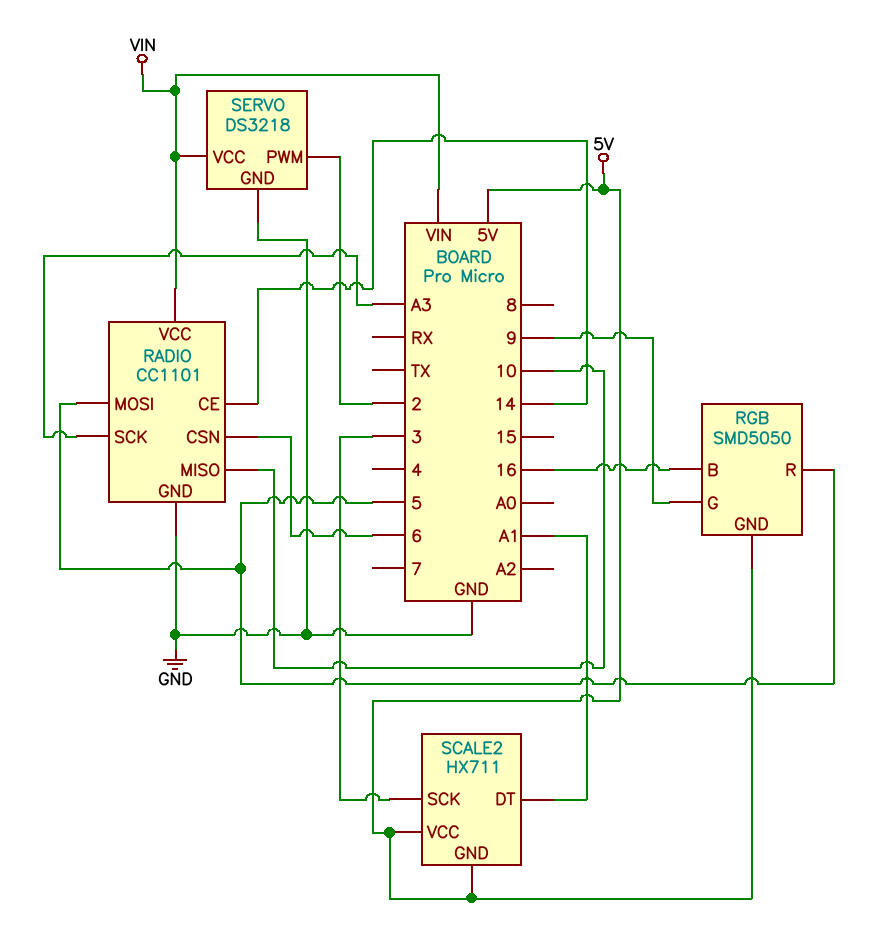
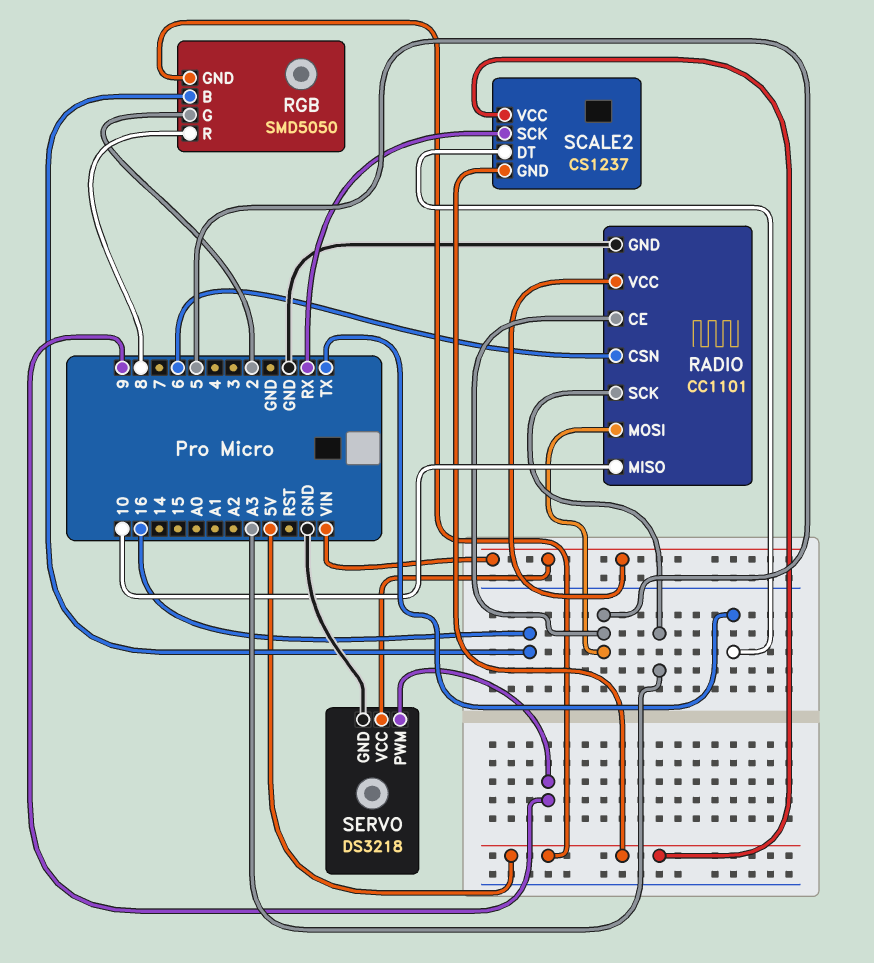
RADIO pin CE: 14 -> 5
RGB pin G: 9 -> 2
RGB pin R: 5 -> 8
SCALE2: HX711 -> CS1237
SCALE2 pin DT: A1 -> TX
SCALE2 pin SCK: 3 -> RX
SERVO pin PWM: 2 -> 9

